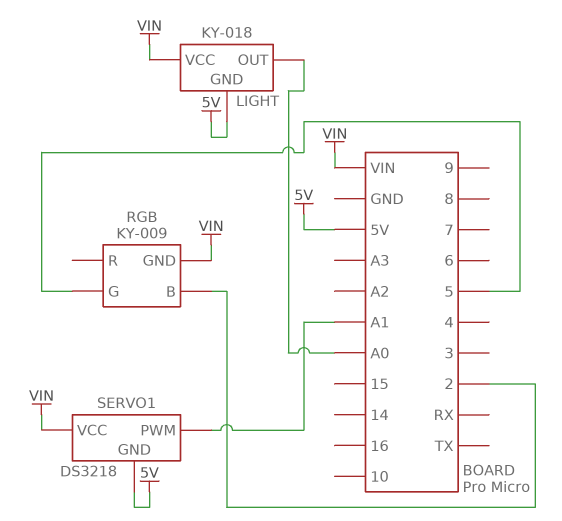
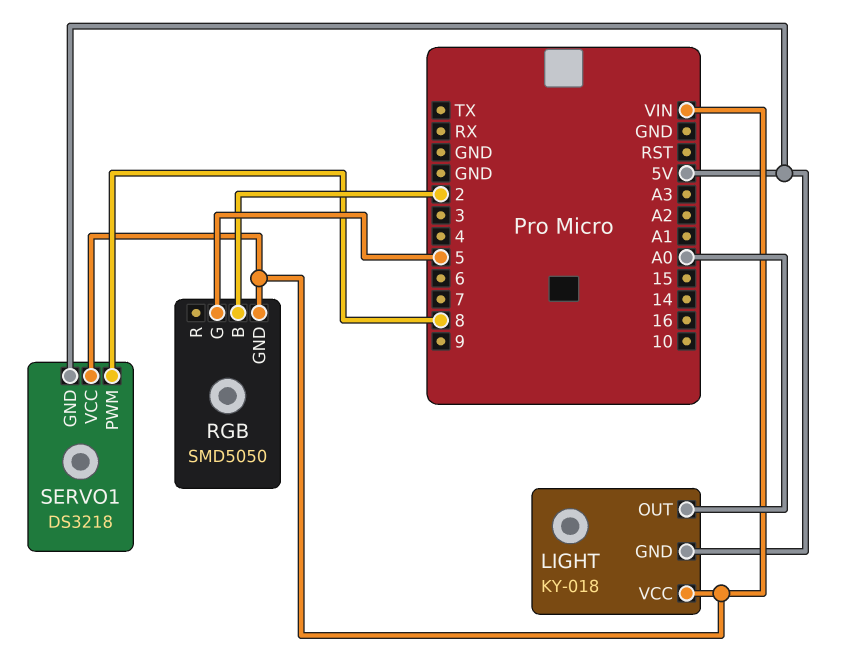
RGB: KY-009 -> SMD5050
SERVO1 pin PWM: A1 -> 8

